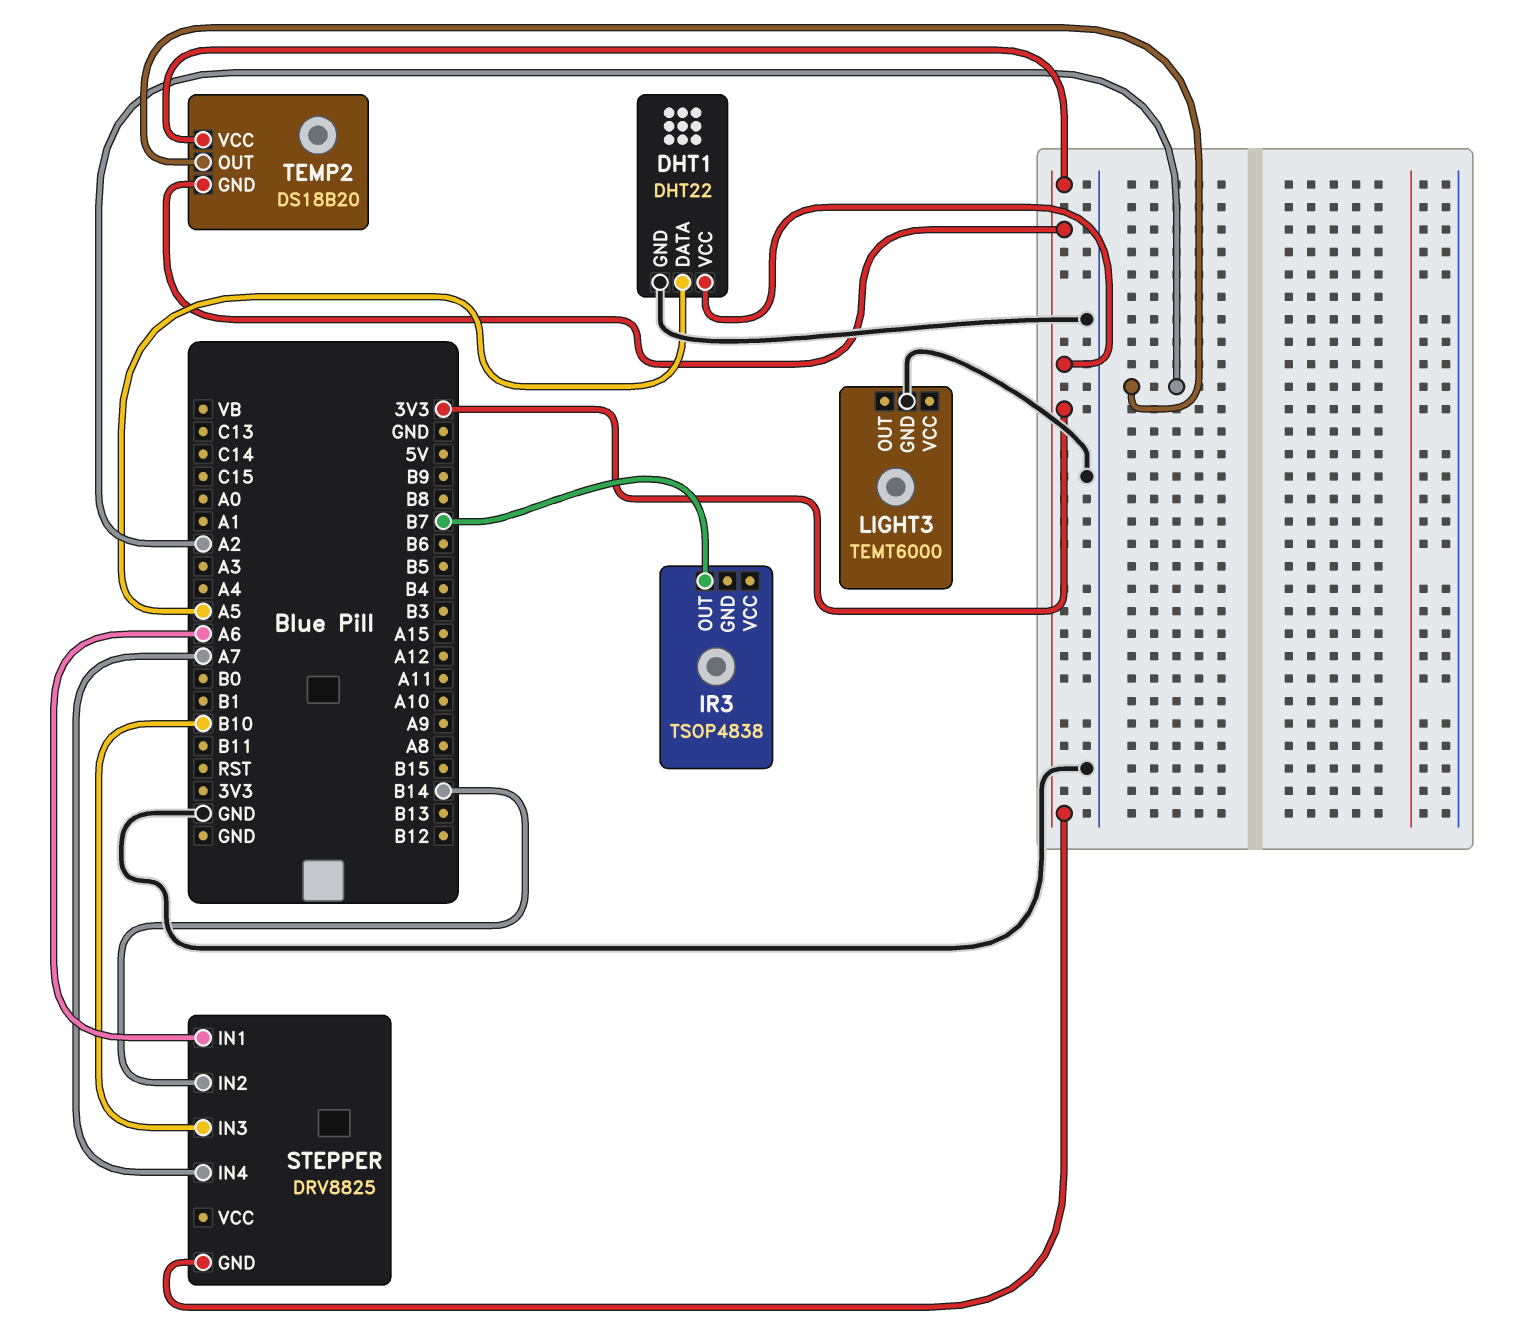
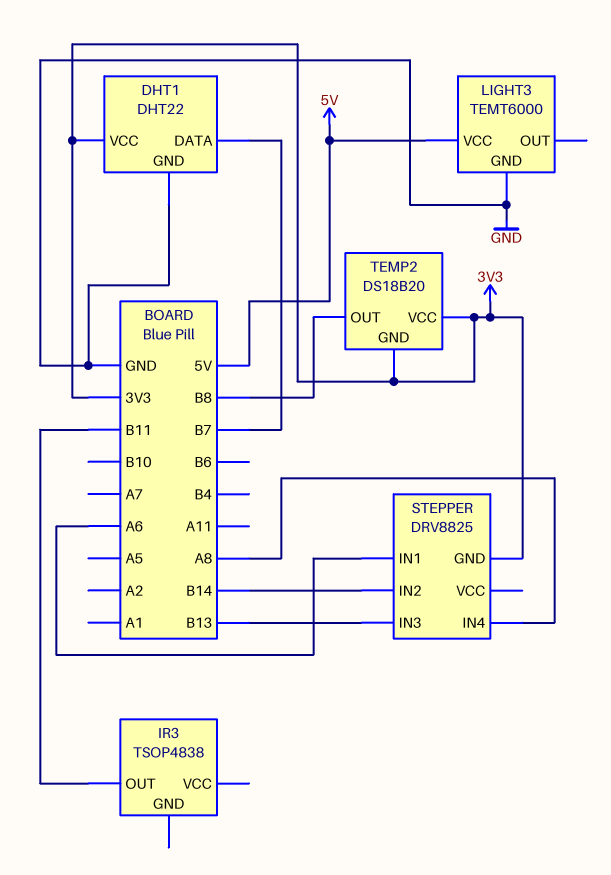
DHT1 pin DATA: A5 -> B7
IR3 pin OUT: B7 -> B11
LIGHT3 pin VCC: none -> 5V
STEPPER pin IN3: B10 -> B13
STEPPER pin IN4: A7 -> A8
TEMP2 pin OUT: A2 -> B8

